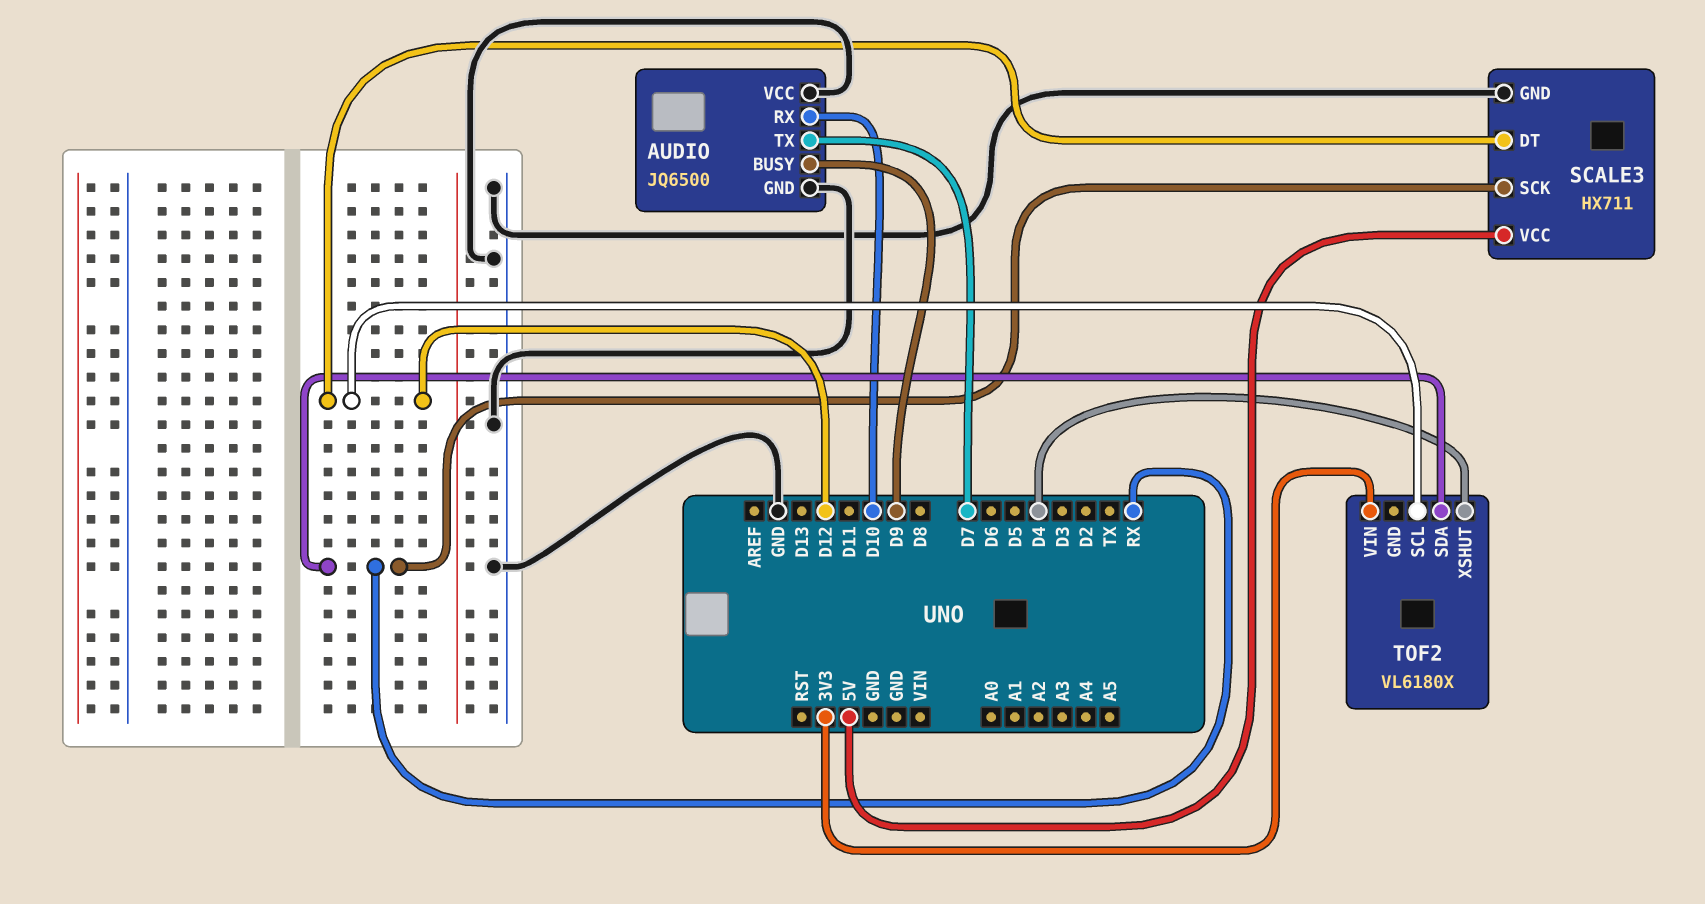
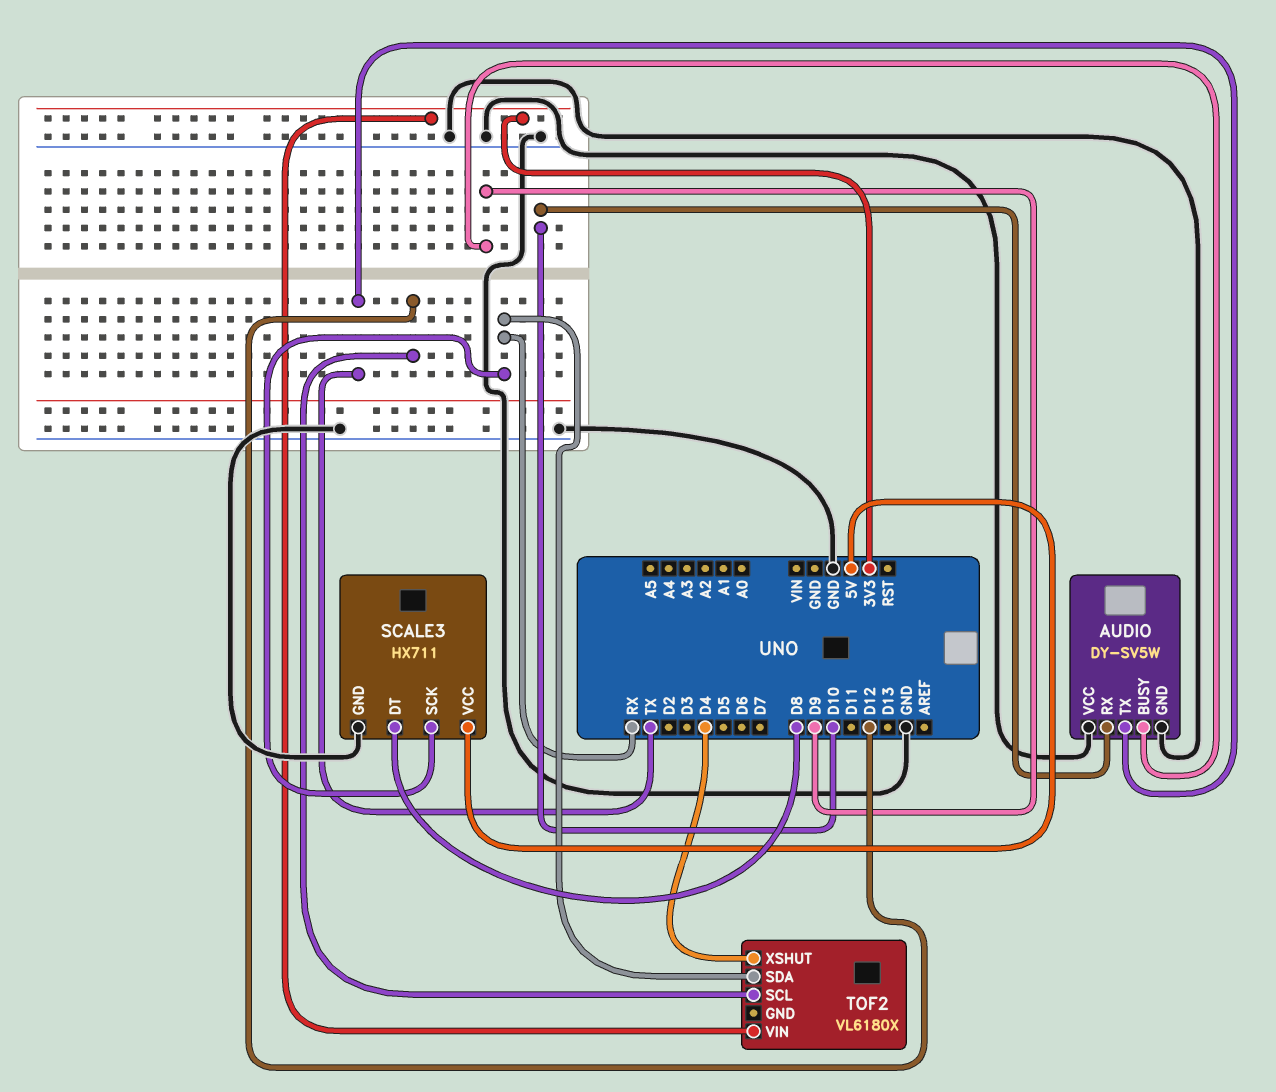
AUDIO: JQ6500 -> DY-SV5W
AUDIO pin TX: D7 -> TX
SCALE3 pin DT: D12 -> D8

